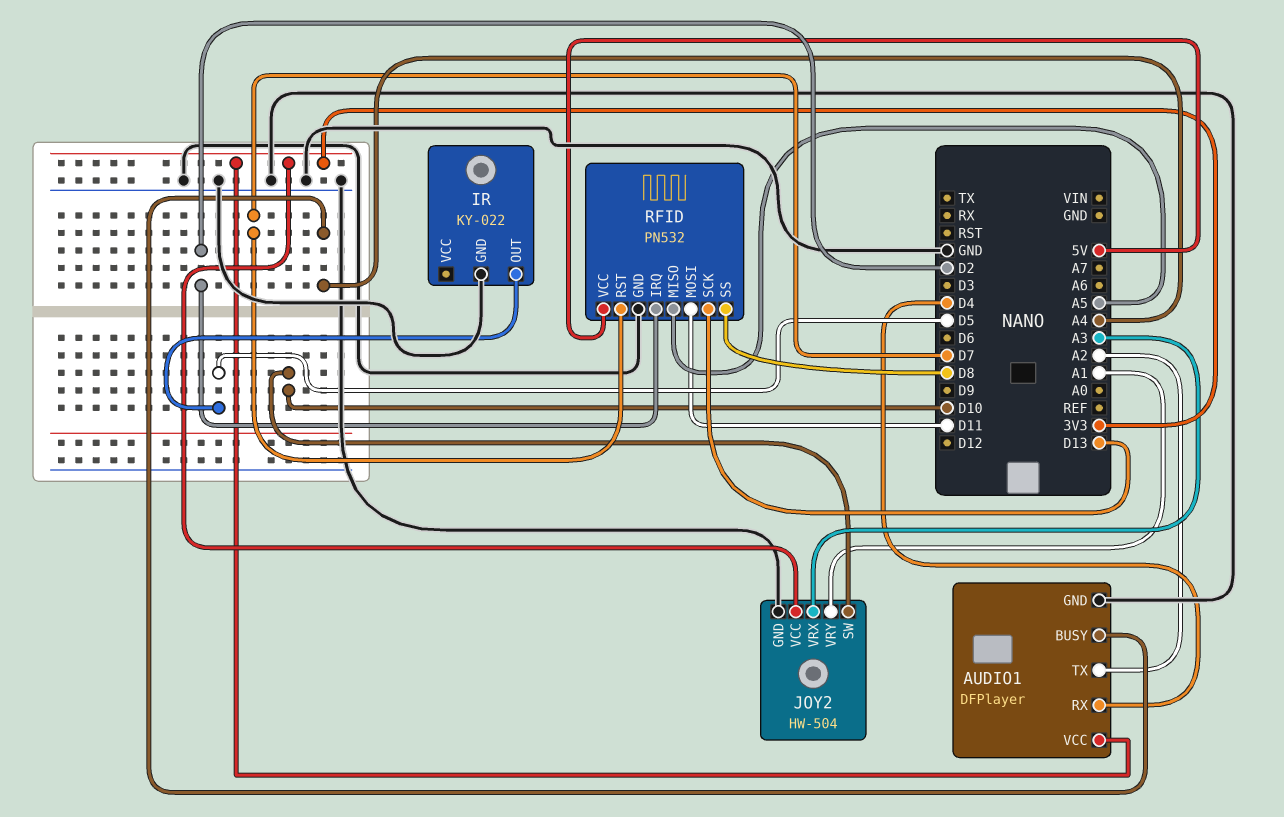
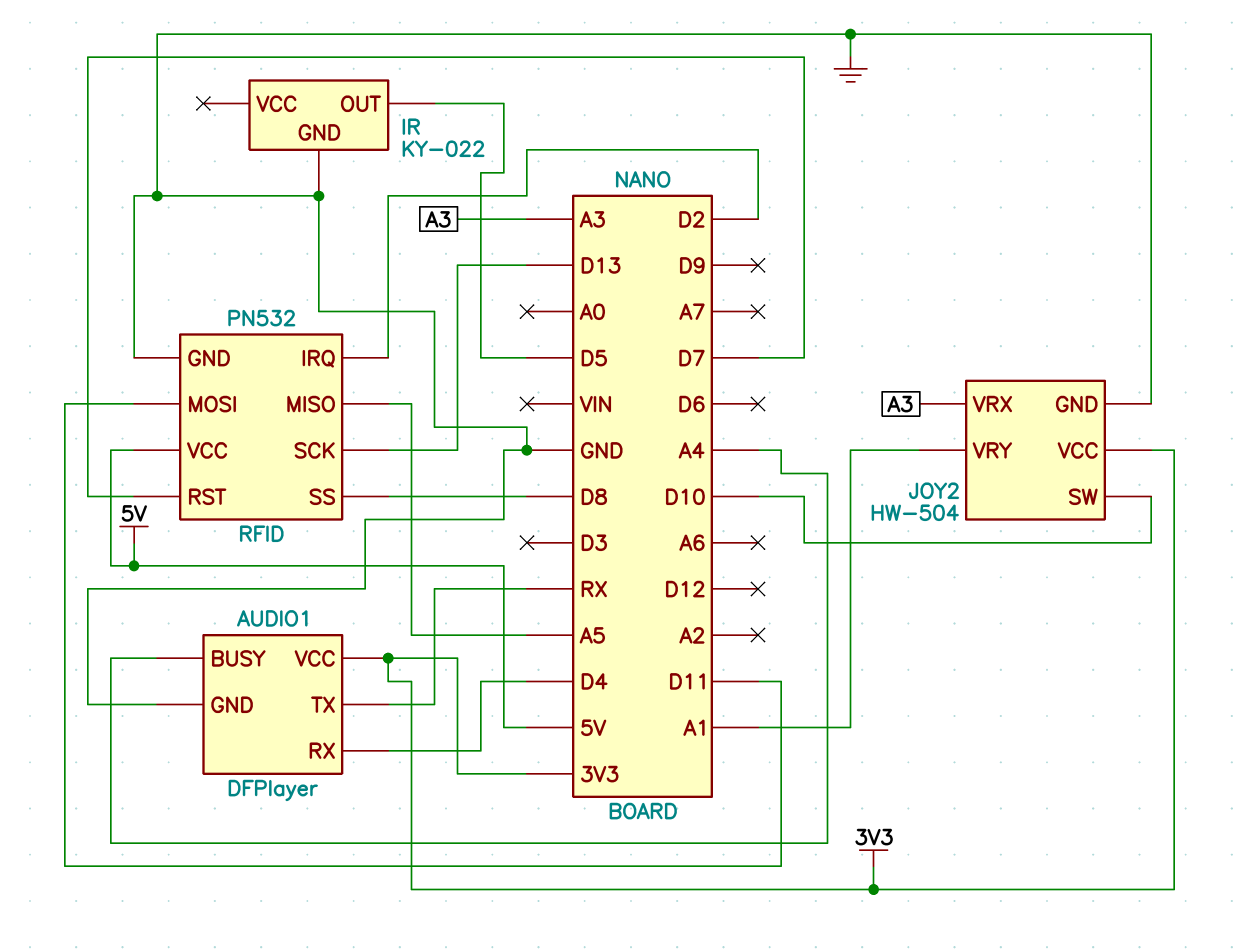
AUDIO1 pin TX: A2 -> RX

